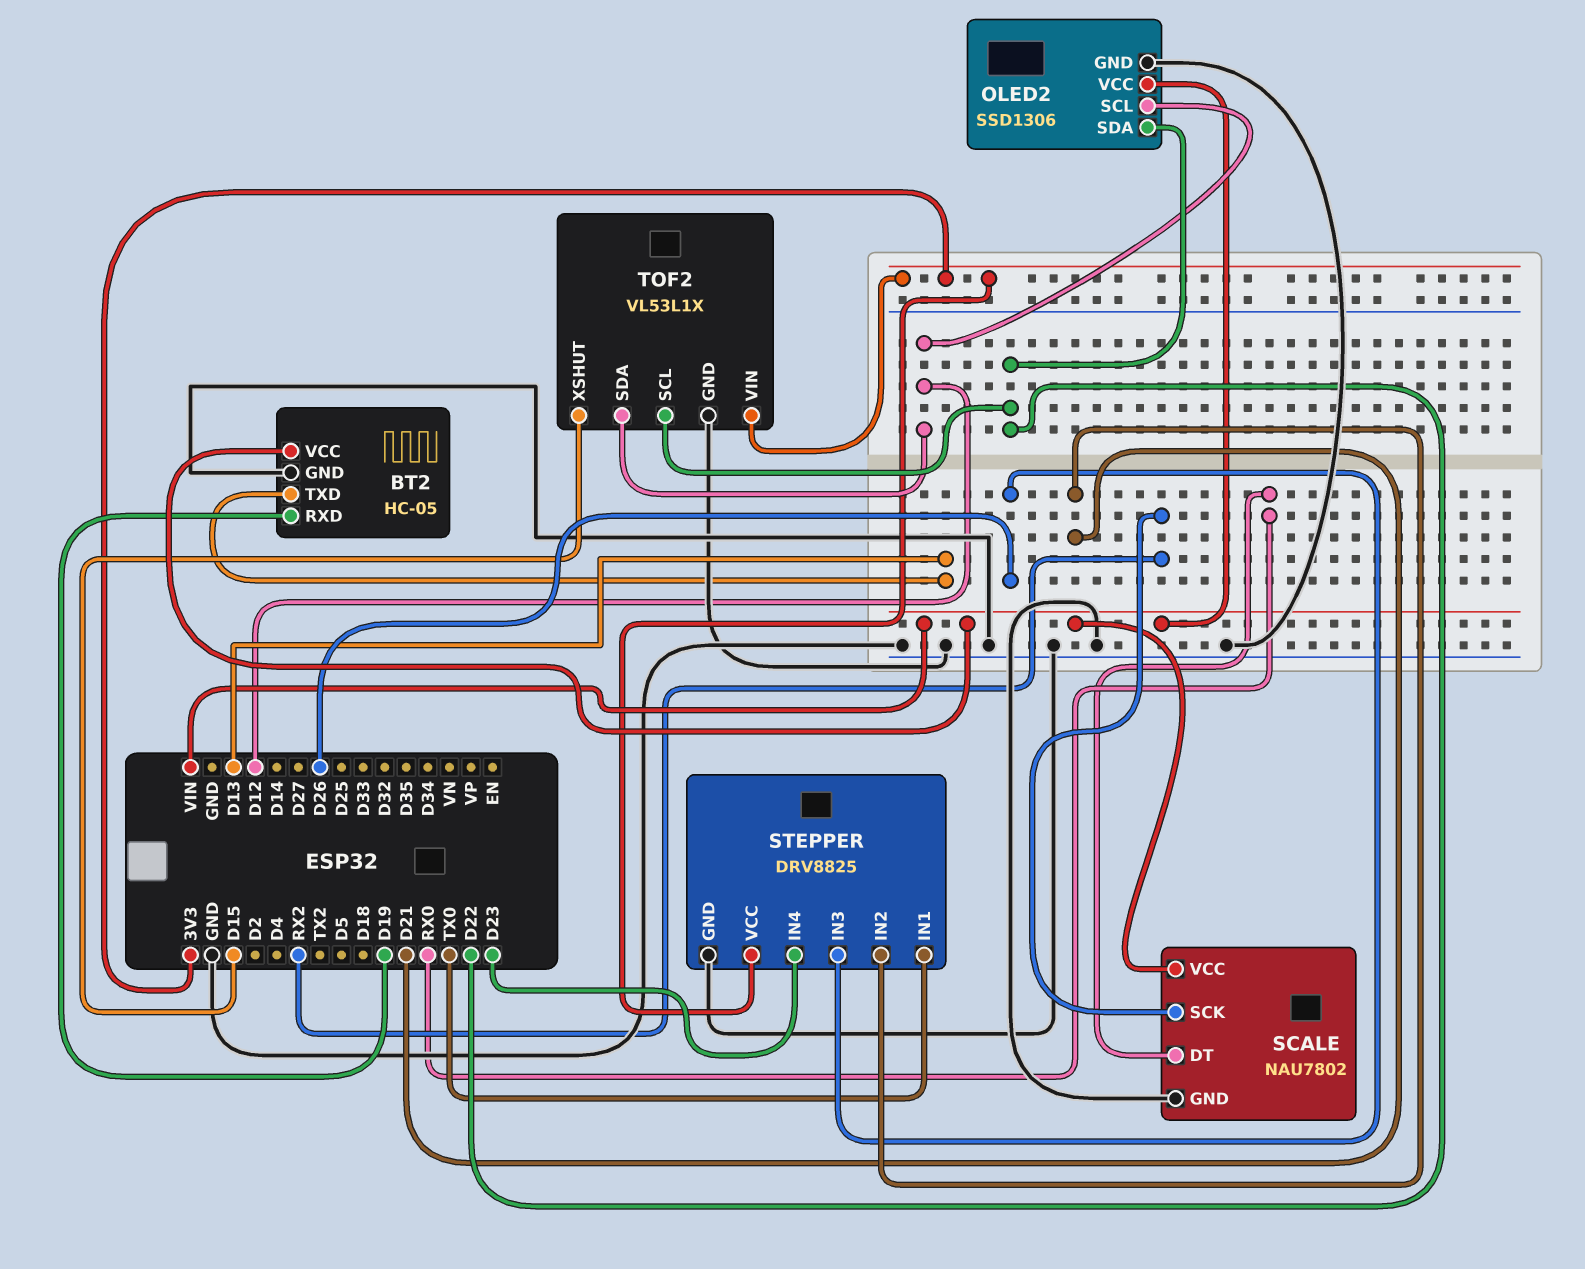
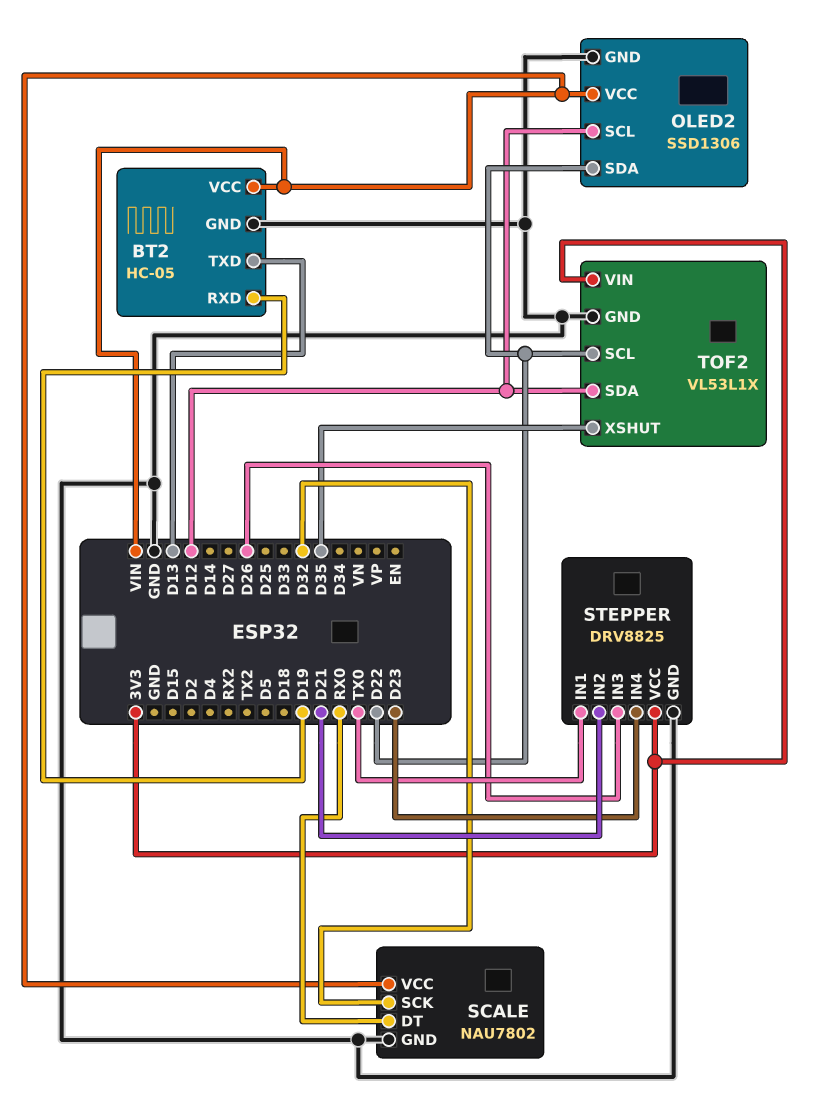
SCALE pin SCK: RX2 -> D32
TOF2 pin XSHUT: D15 -> D35

